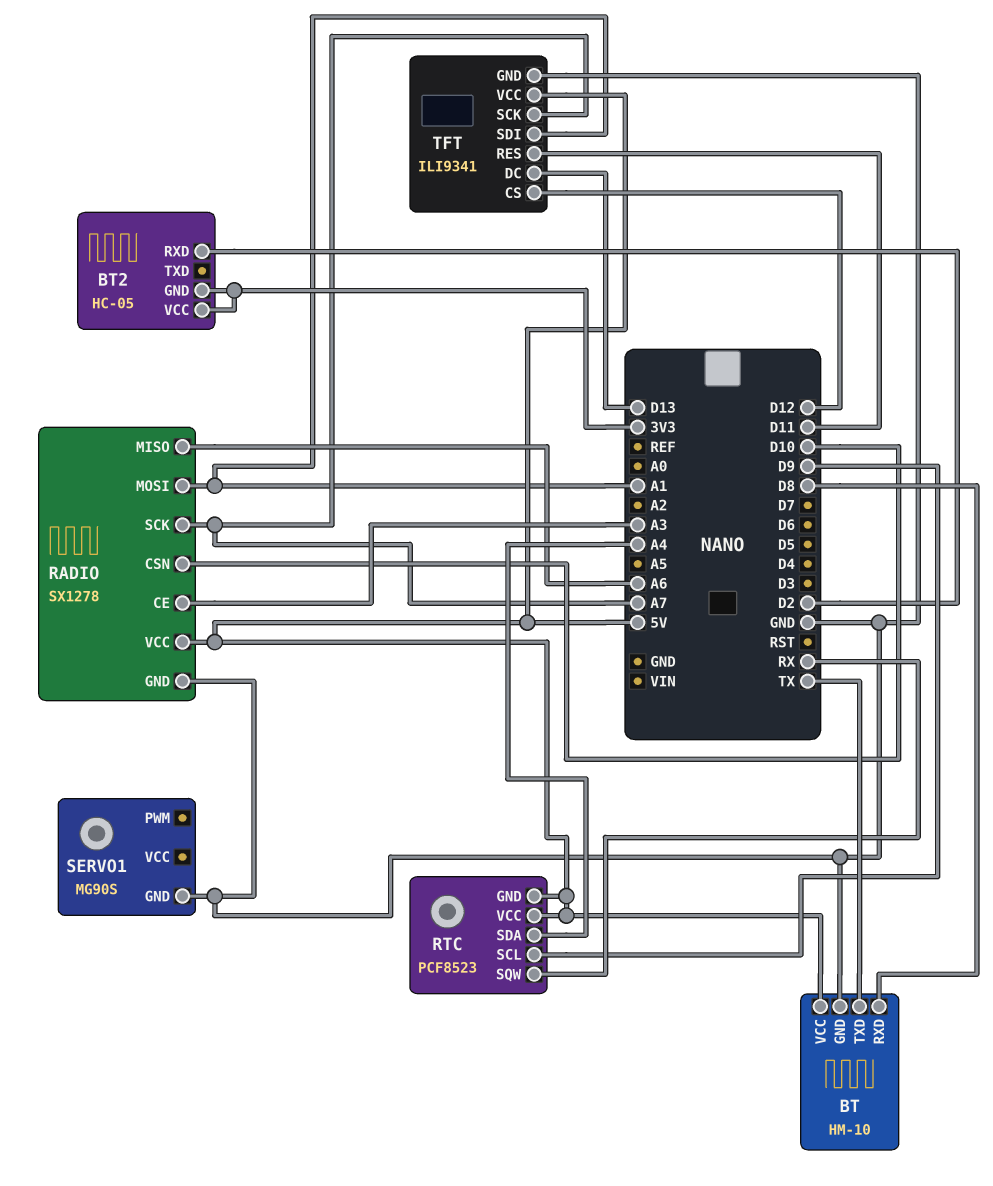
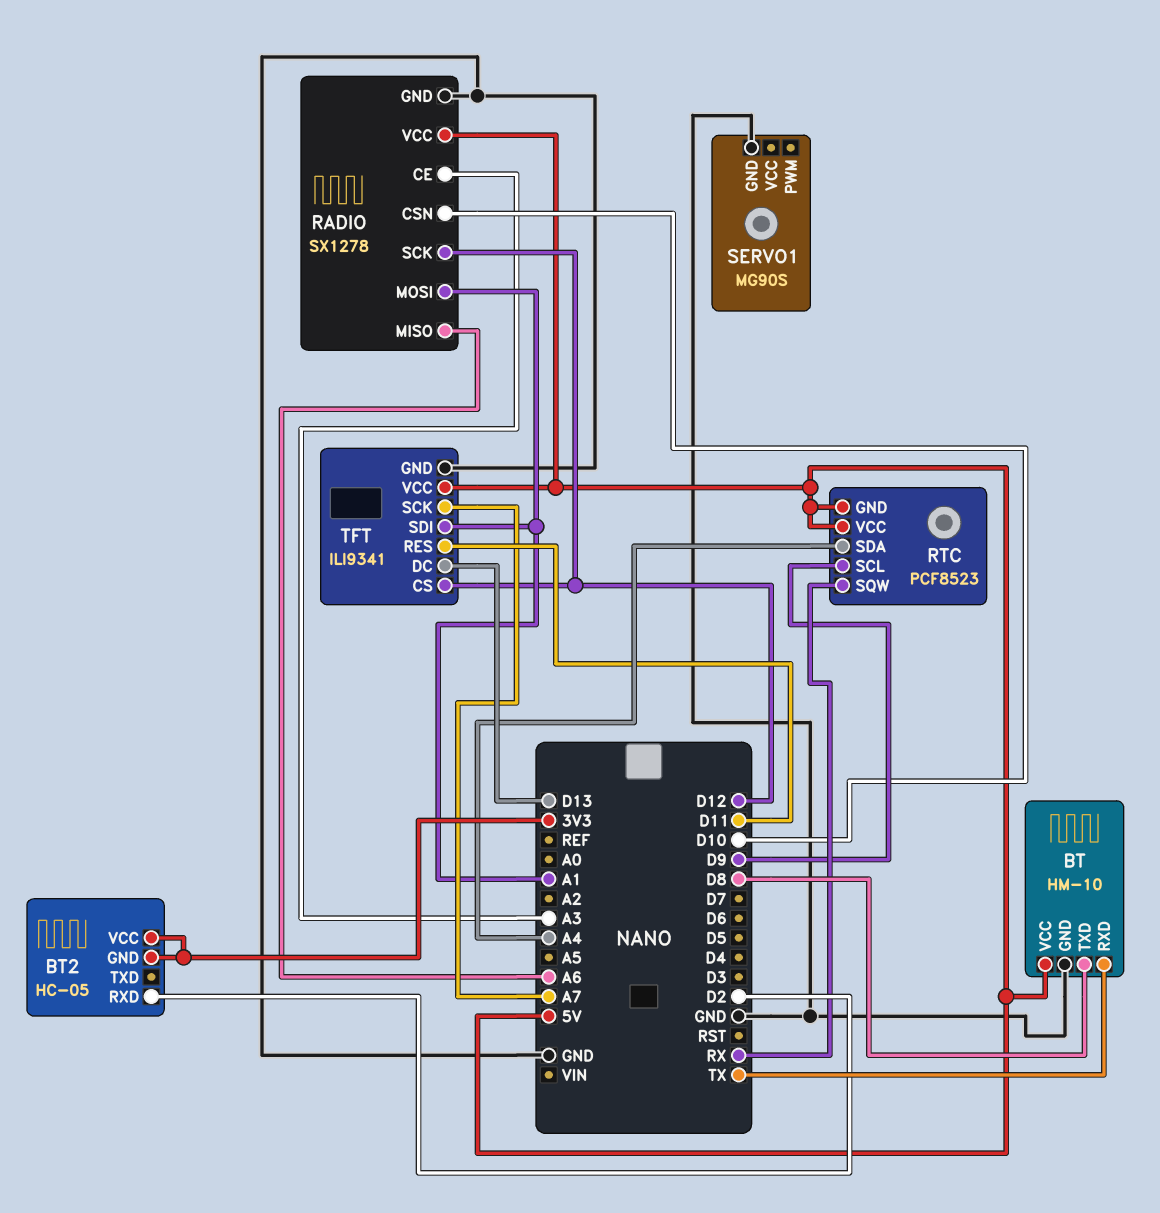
BT pin RXD: D8 -> TX
BT pin TXD: TX -> D8
RADIO pin SCK: A7 -> D12

